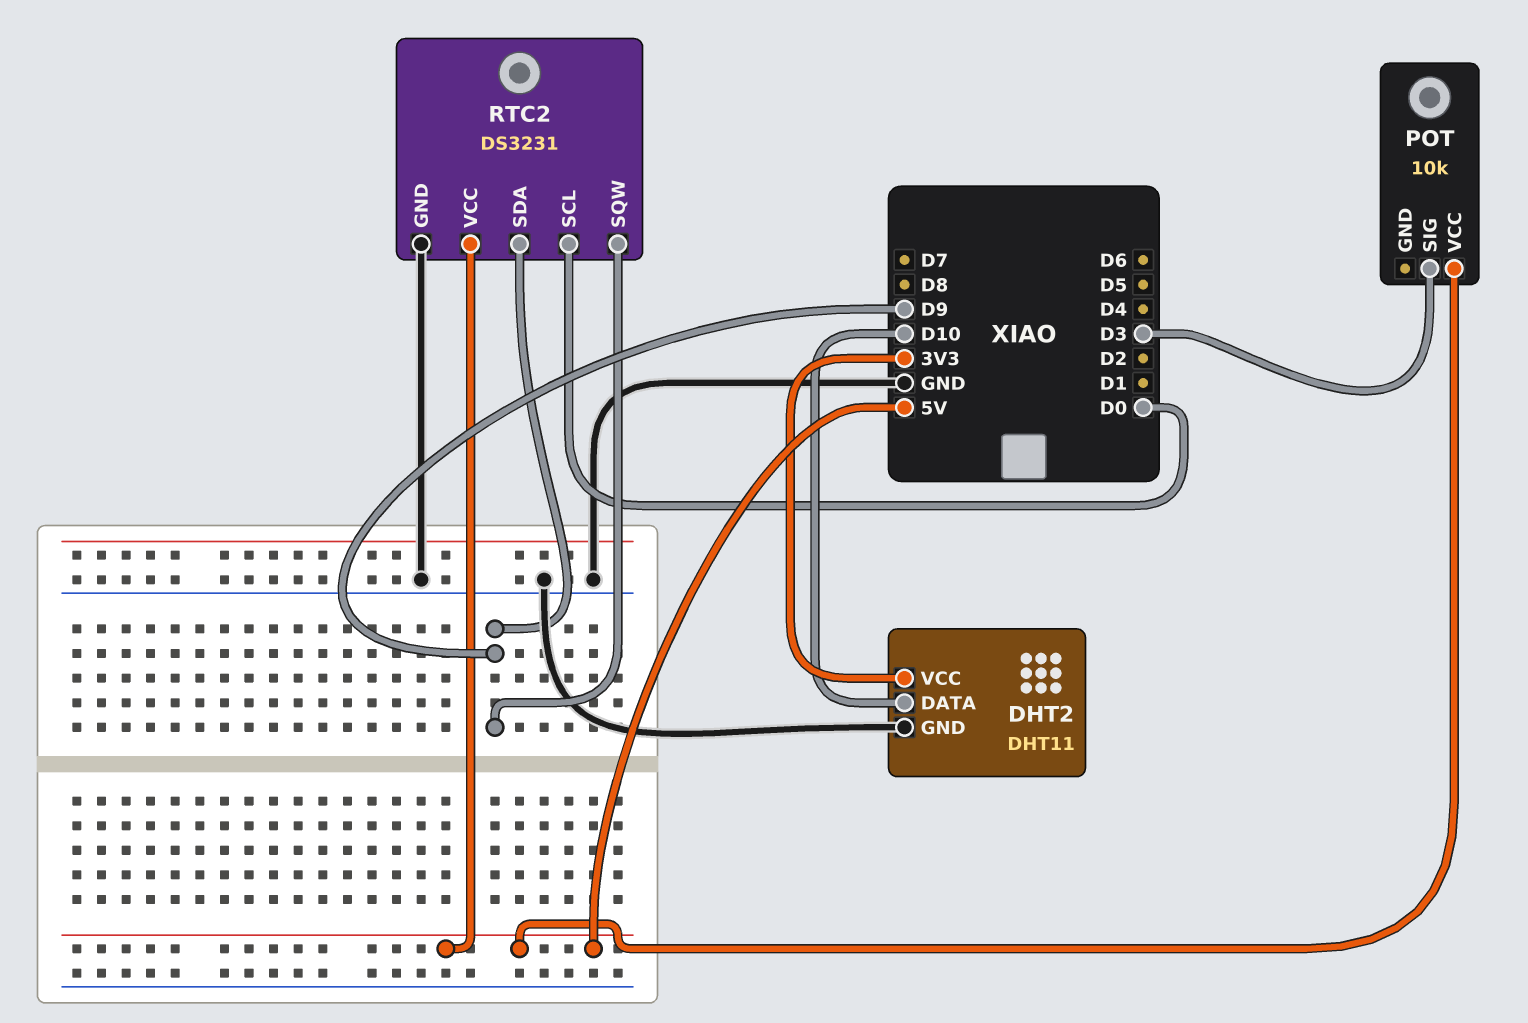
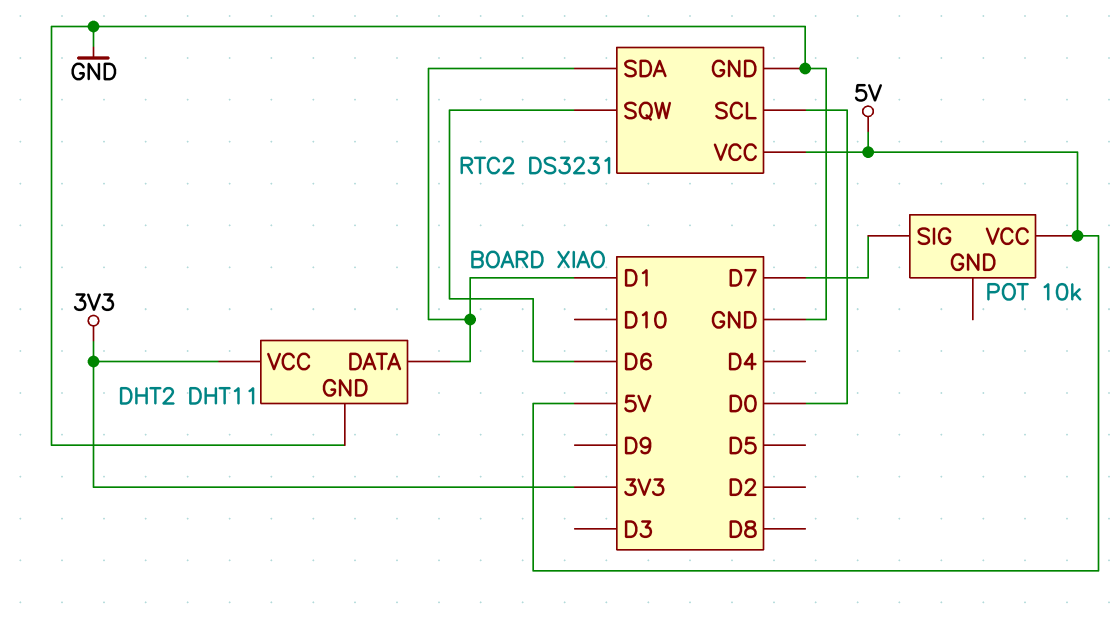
DHT2 pin DATA: D10 -> D1
POT pin SIG: D3 -> D7
RTC2 pin SDA: D9 -> D1
RTC2 pin SQW: D9 -> D6

